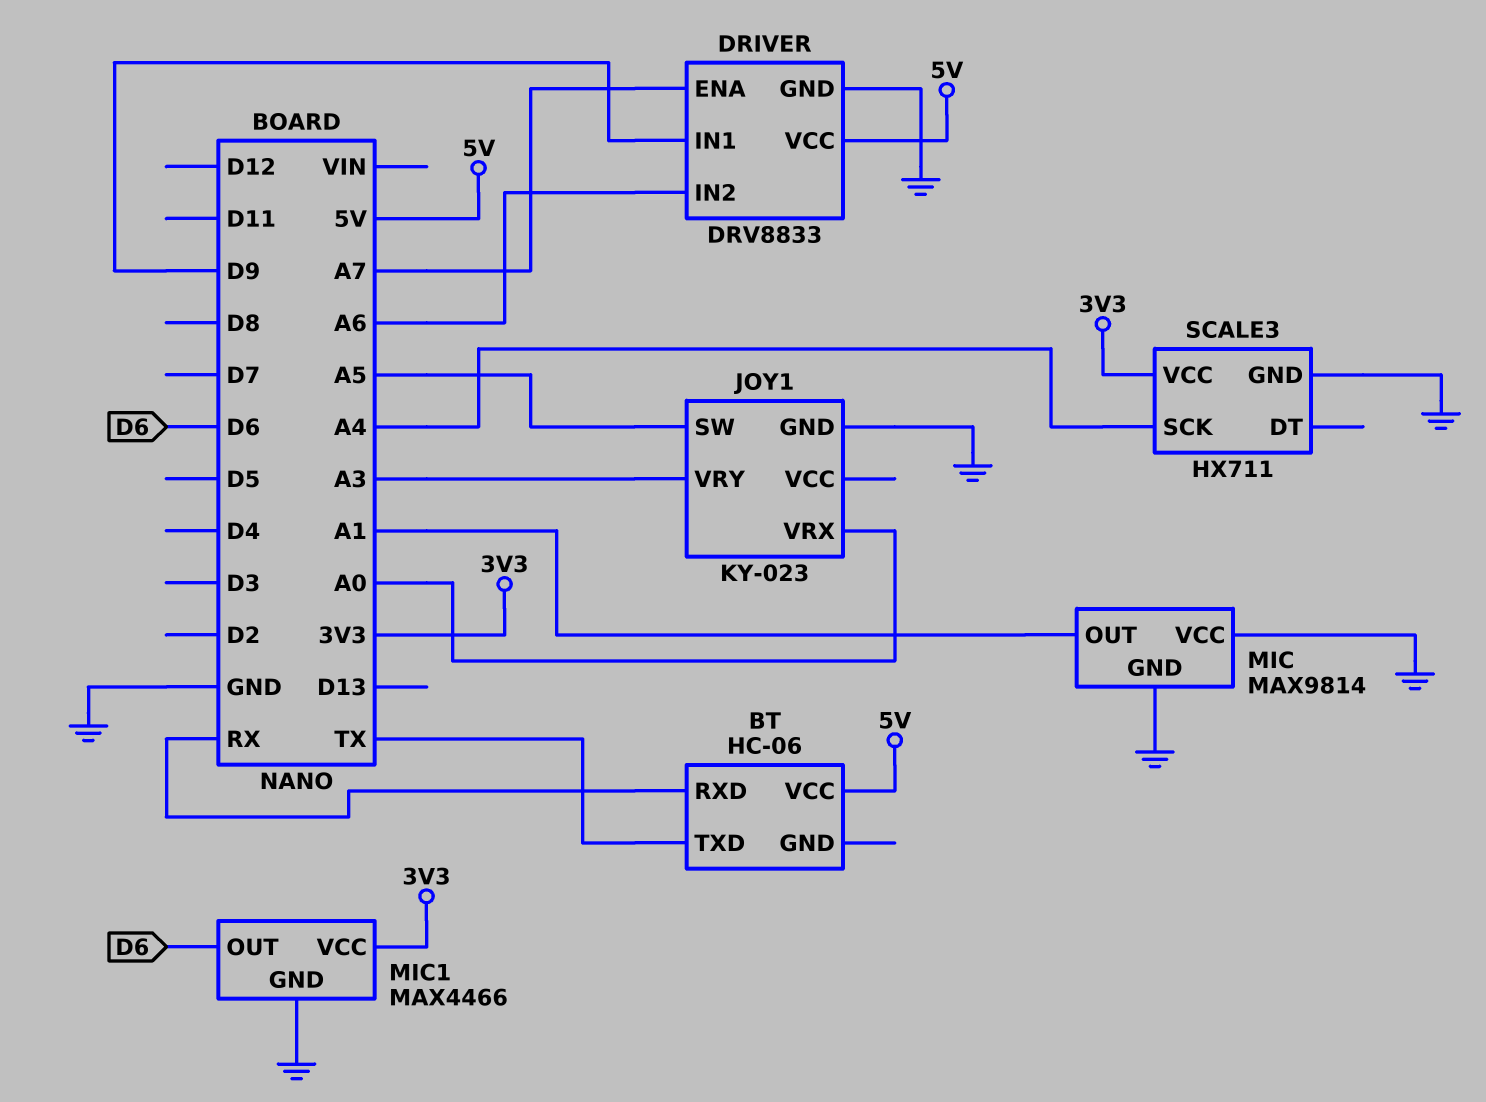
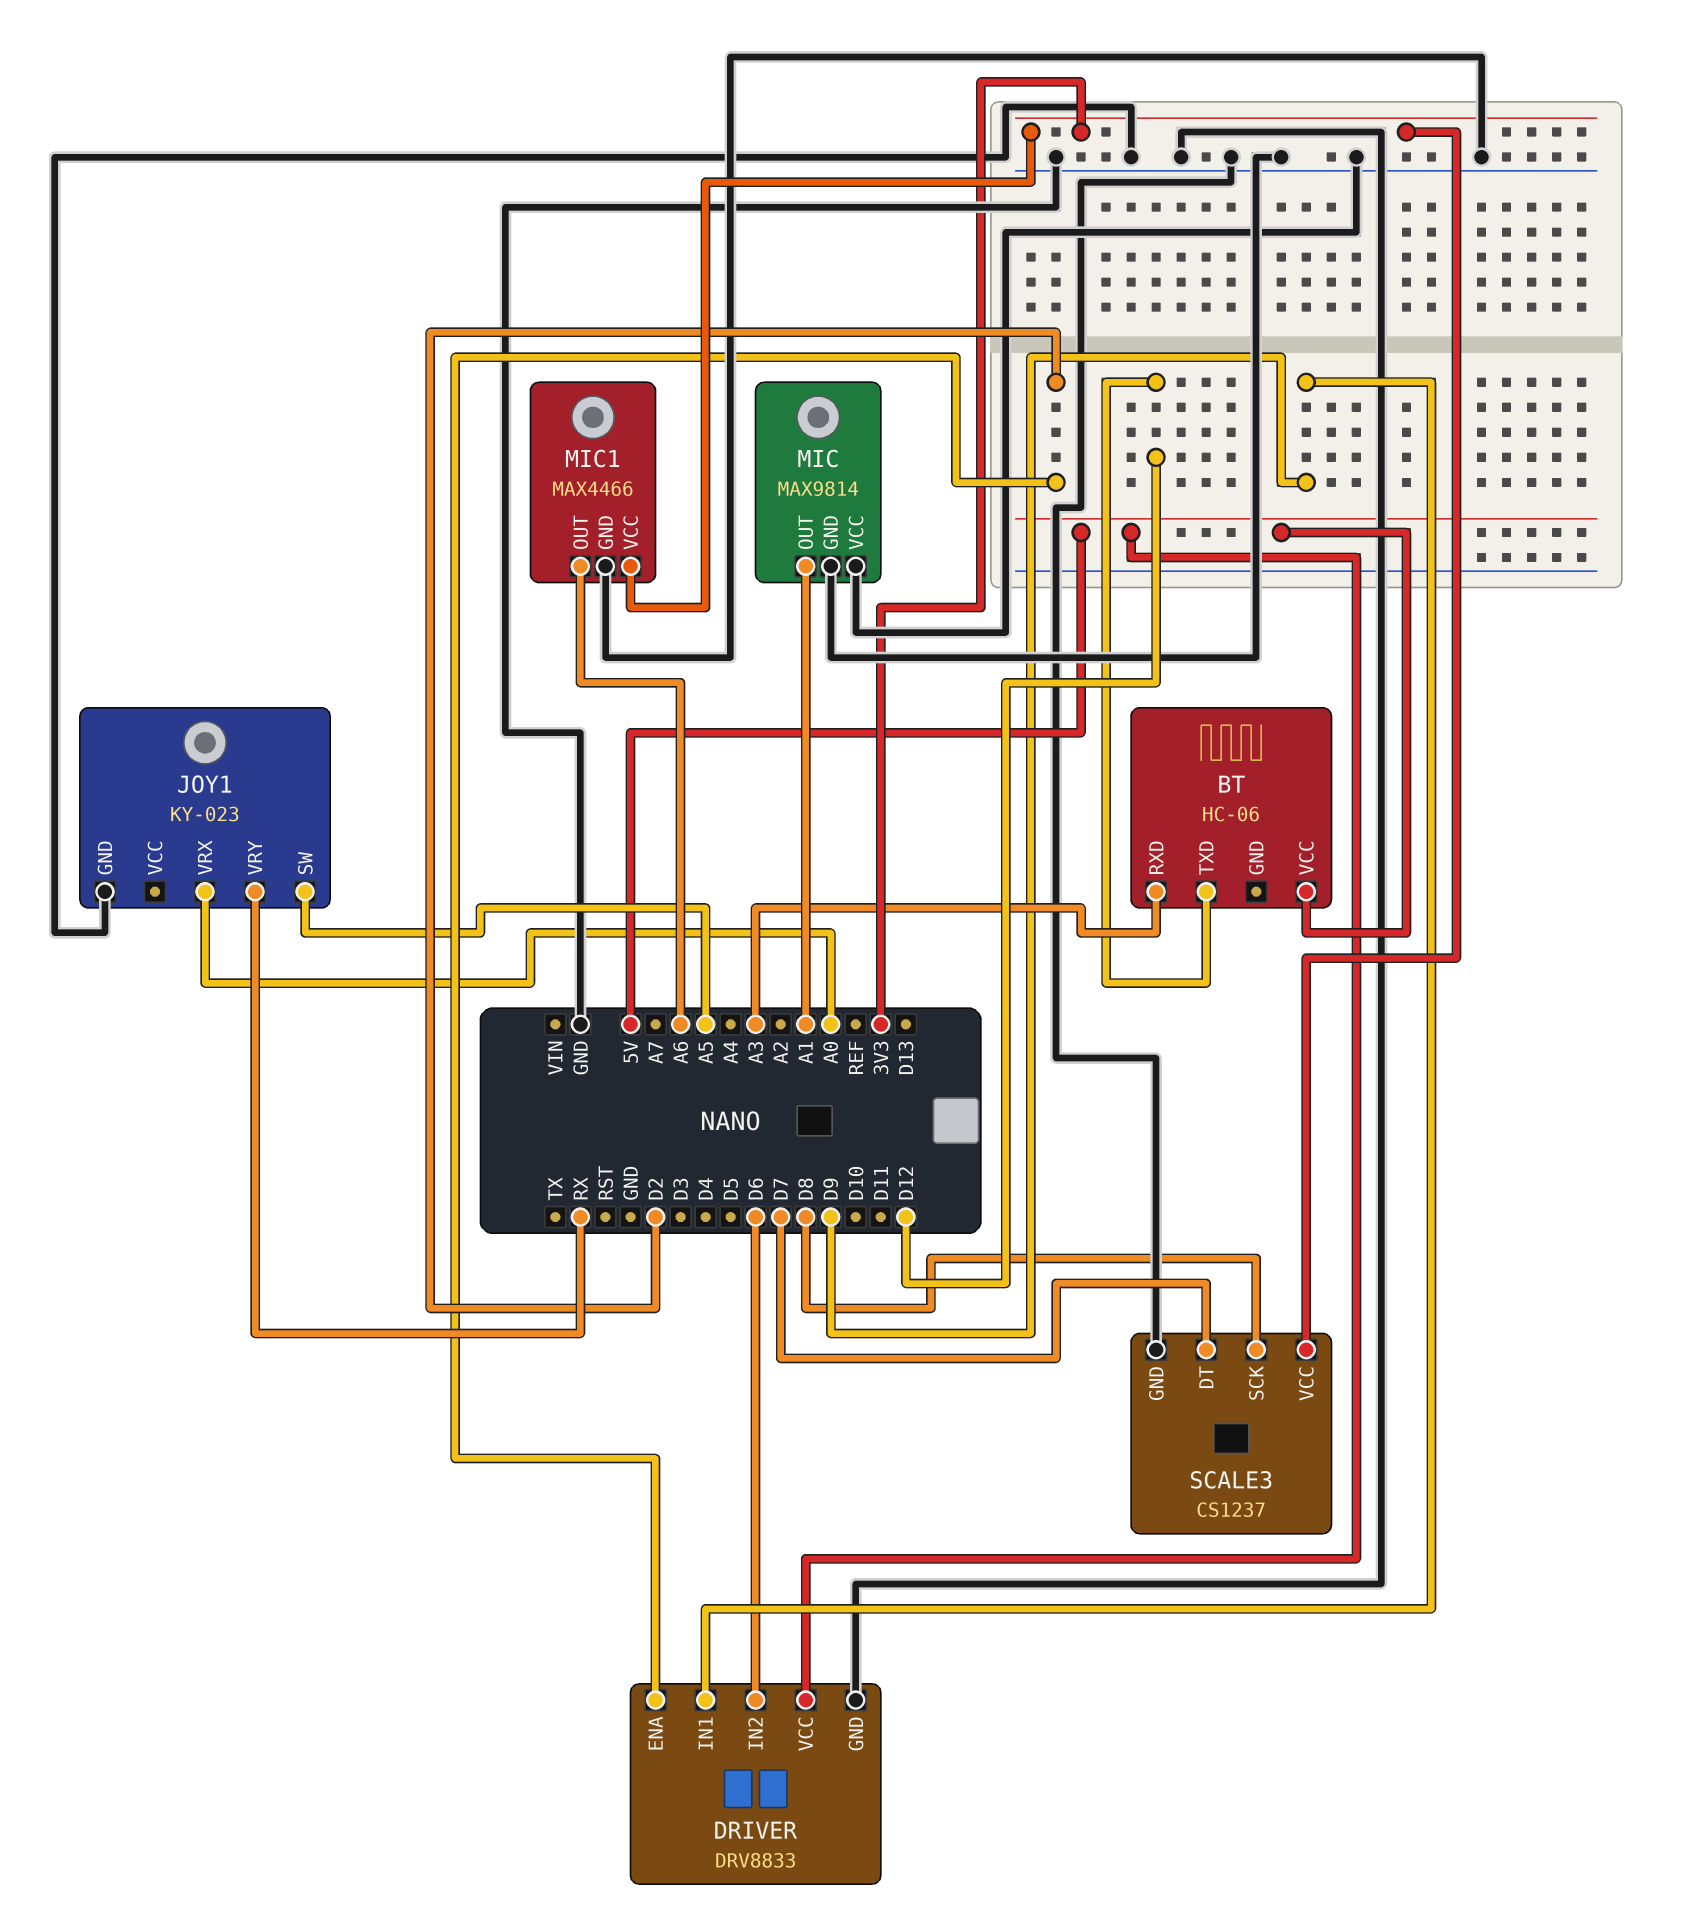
BT pin RXD: RX -> A3
BT pin TXD: TX -> D12
DRIVER pin ENA: A7 -> D2
DRIVER pin IN2: A6 -> D6
JOY1 pin VRY: A3 -> RX
MIC1 pin OUT: D6 -> A6
SCALE3: HX711 -> CS1237
SCALE3 pin DT: none -> D7
SCALE3 pin SCK: A4 -> D8

